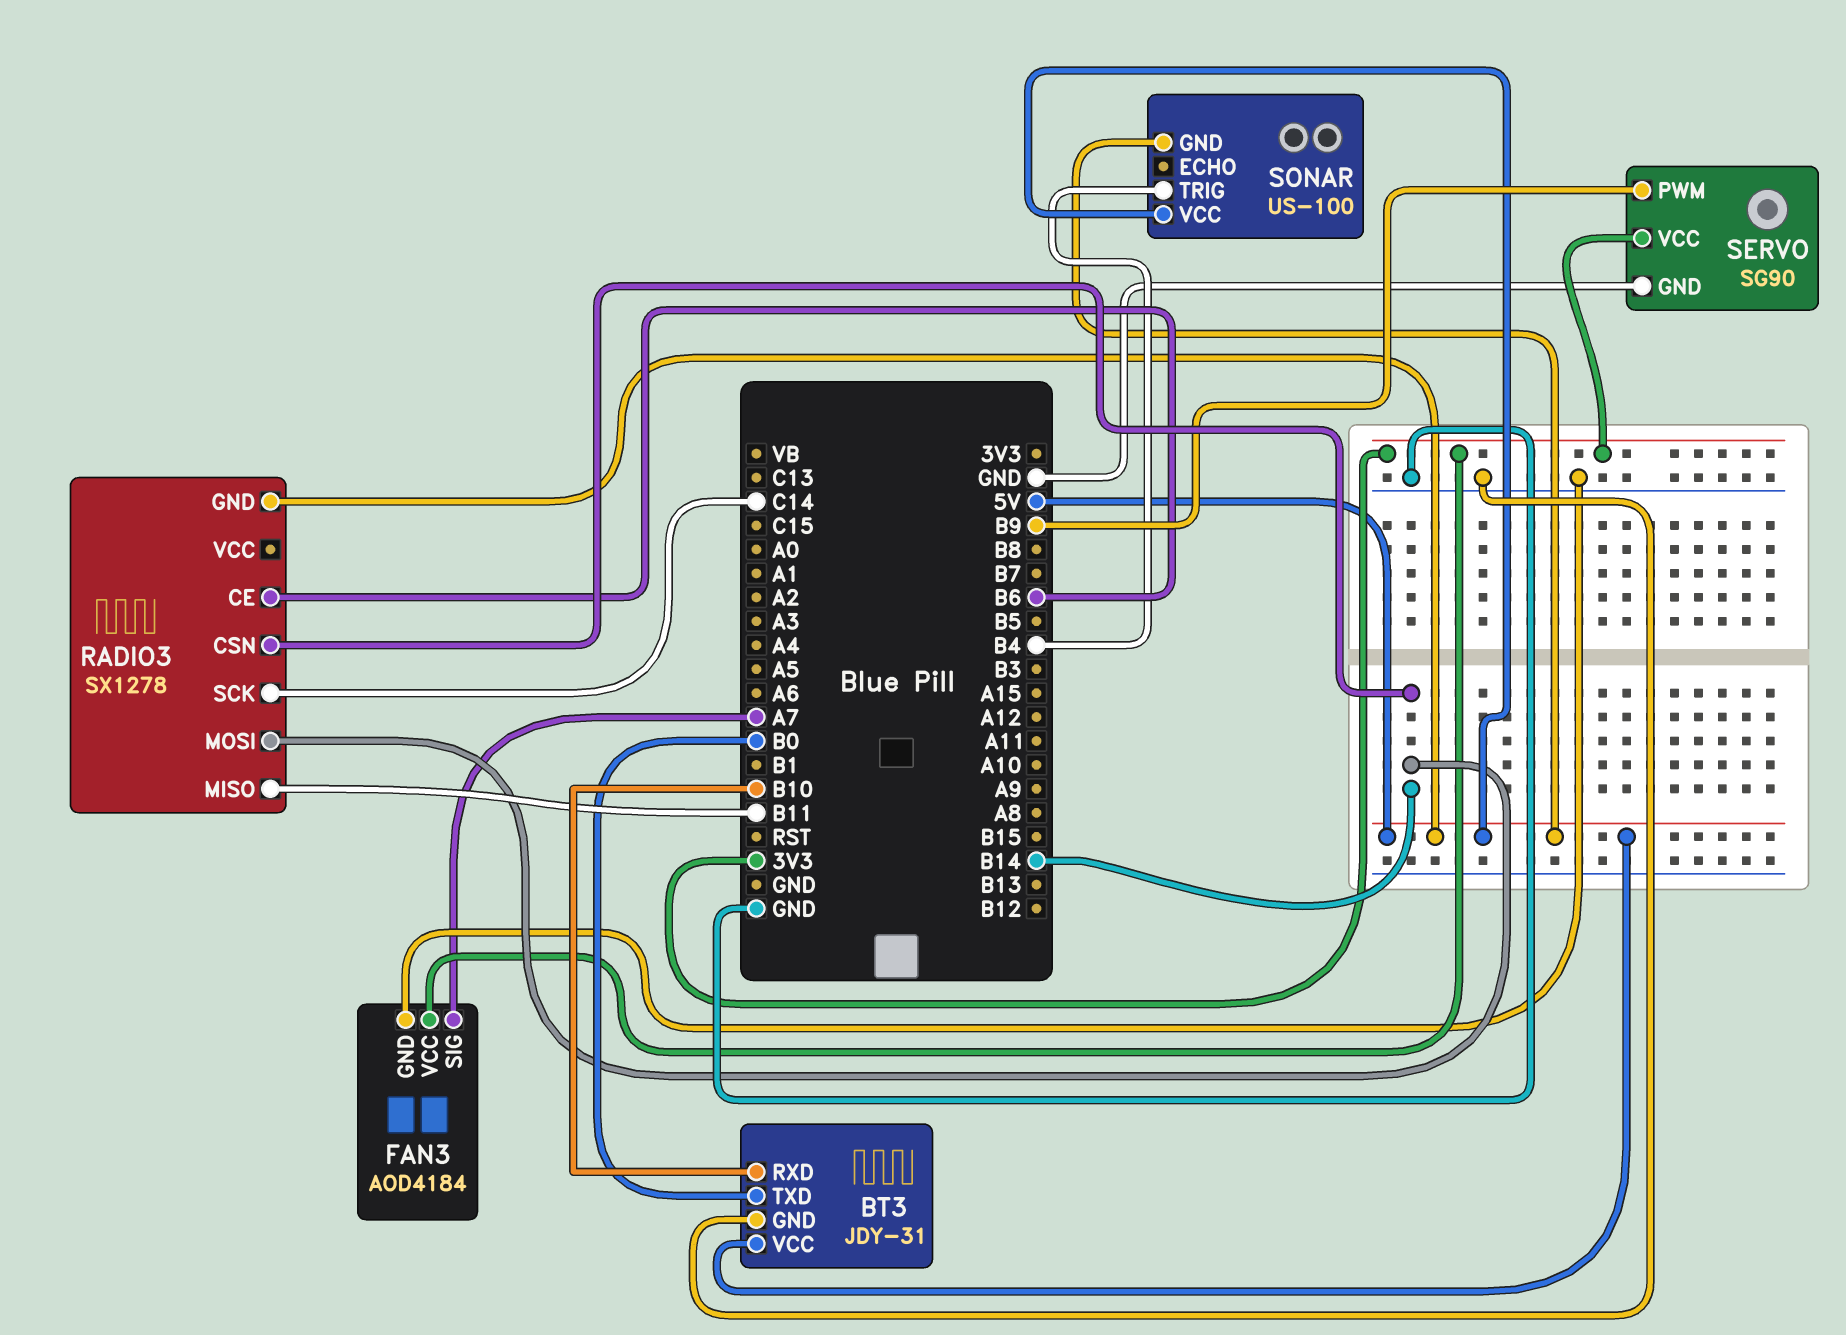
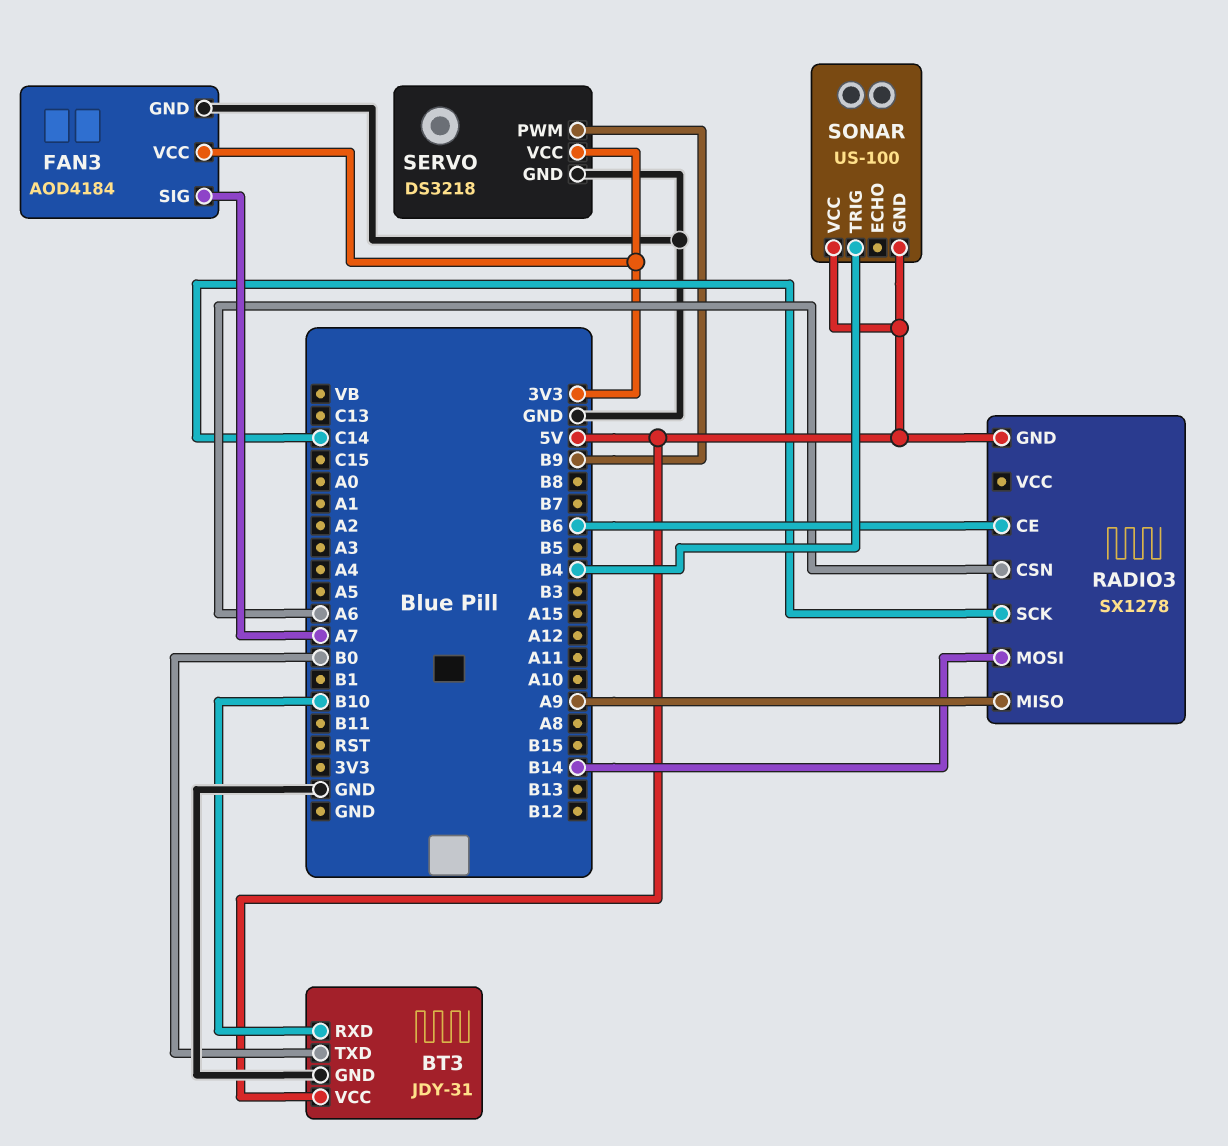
RADIO3 pin CSN: B14 -> A6
RADIO3 pin MISO: B11 -> A9
SERVO: SG90 -> DS3218

